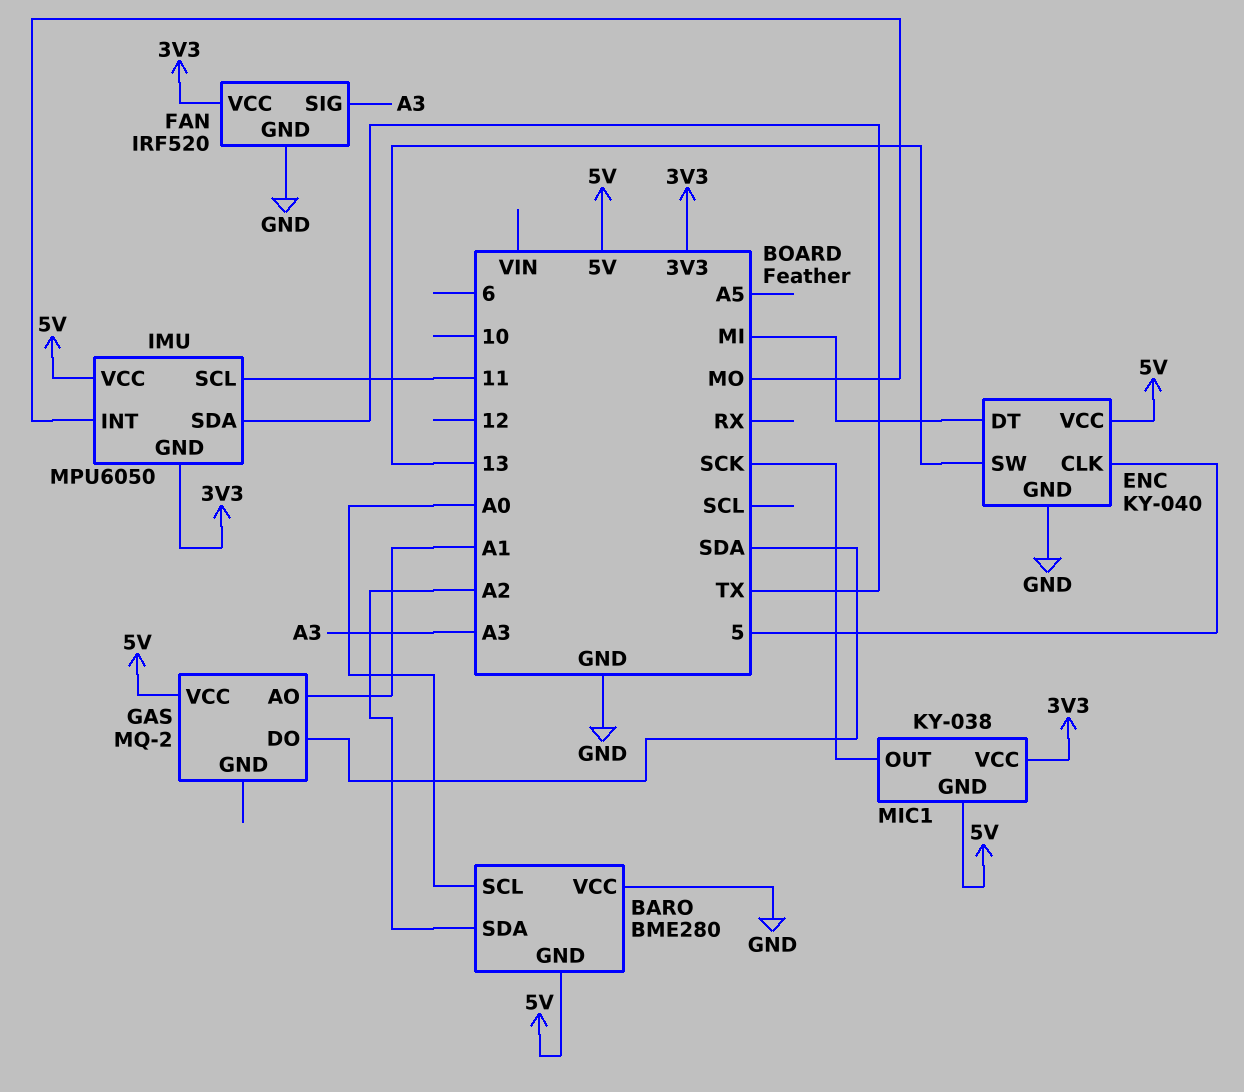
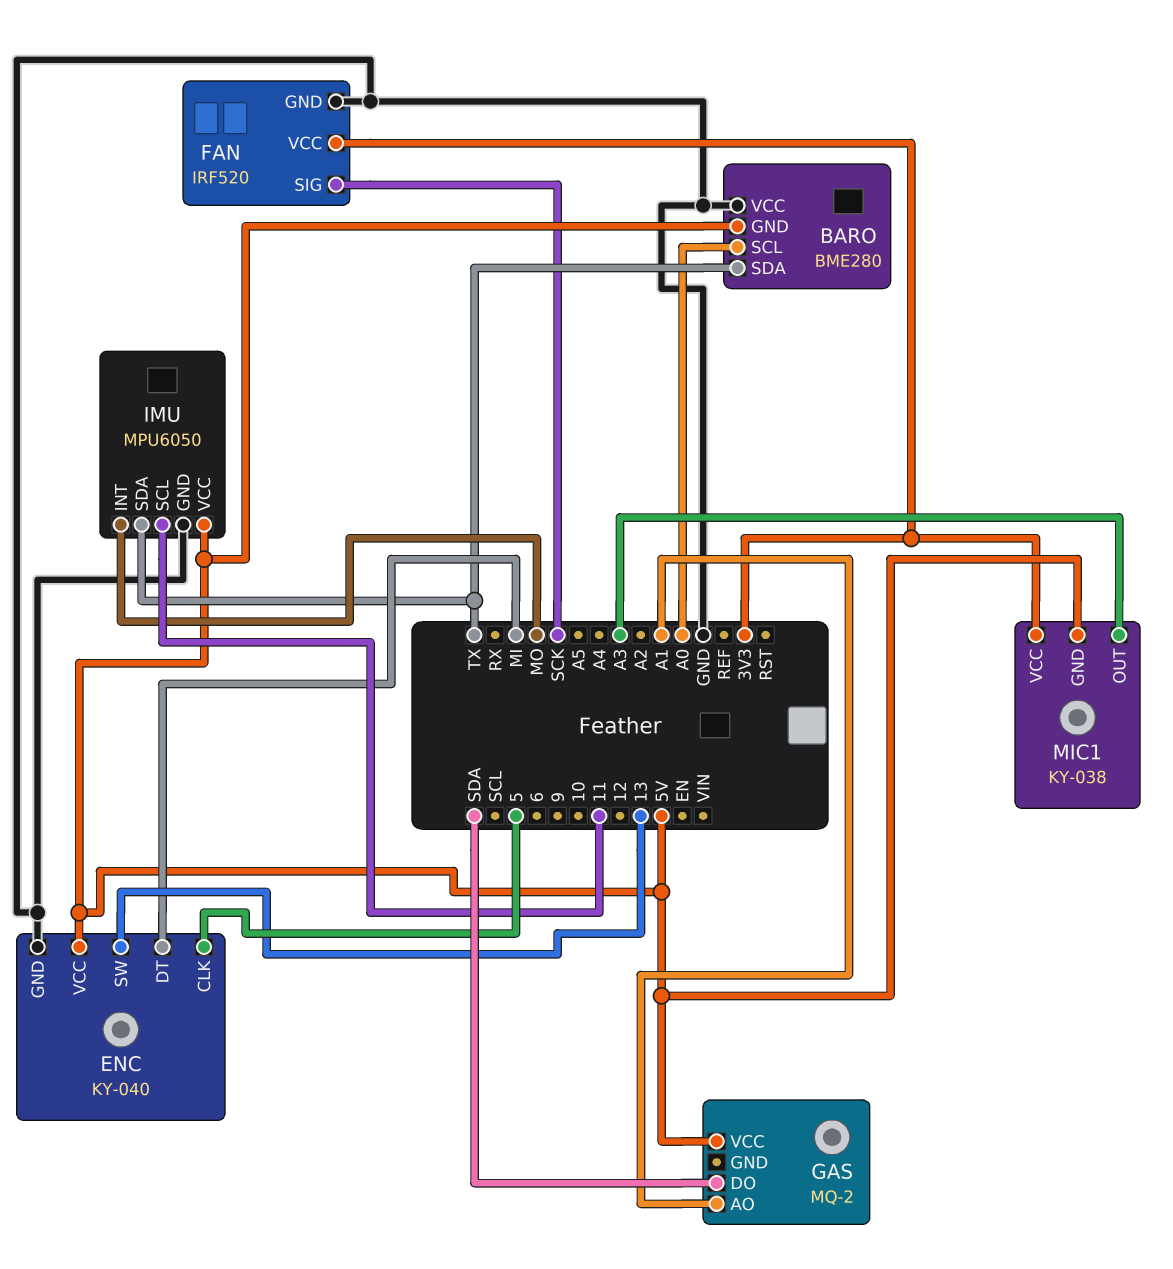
BARO pin SDA: A2 -> TX
FAN pin SIG: A3 -> SCK
IMU pin GND: 3V3 -> GND
MIC1 pin OUT: SCK -> A3

